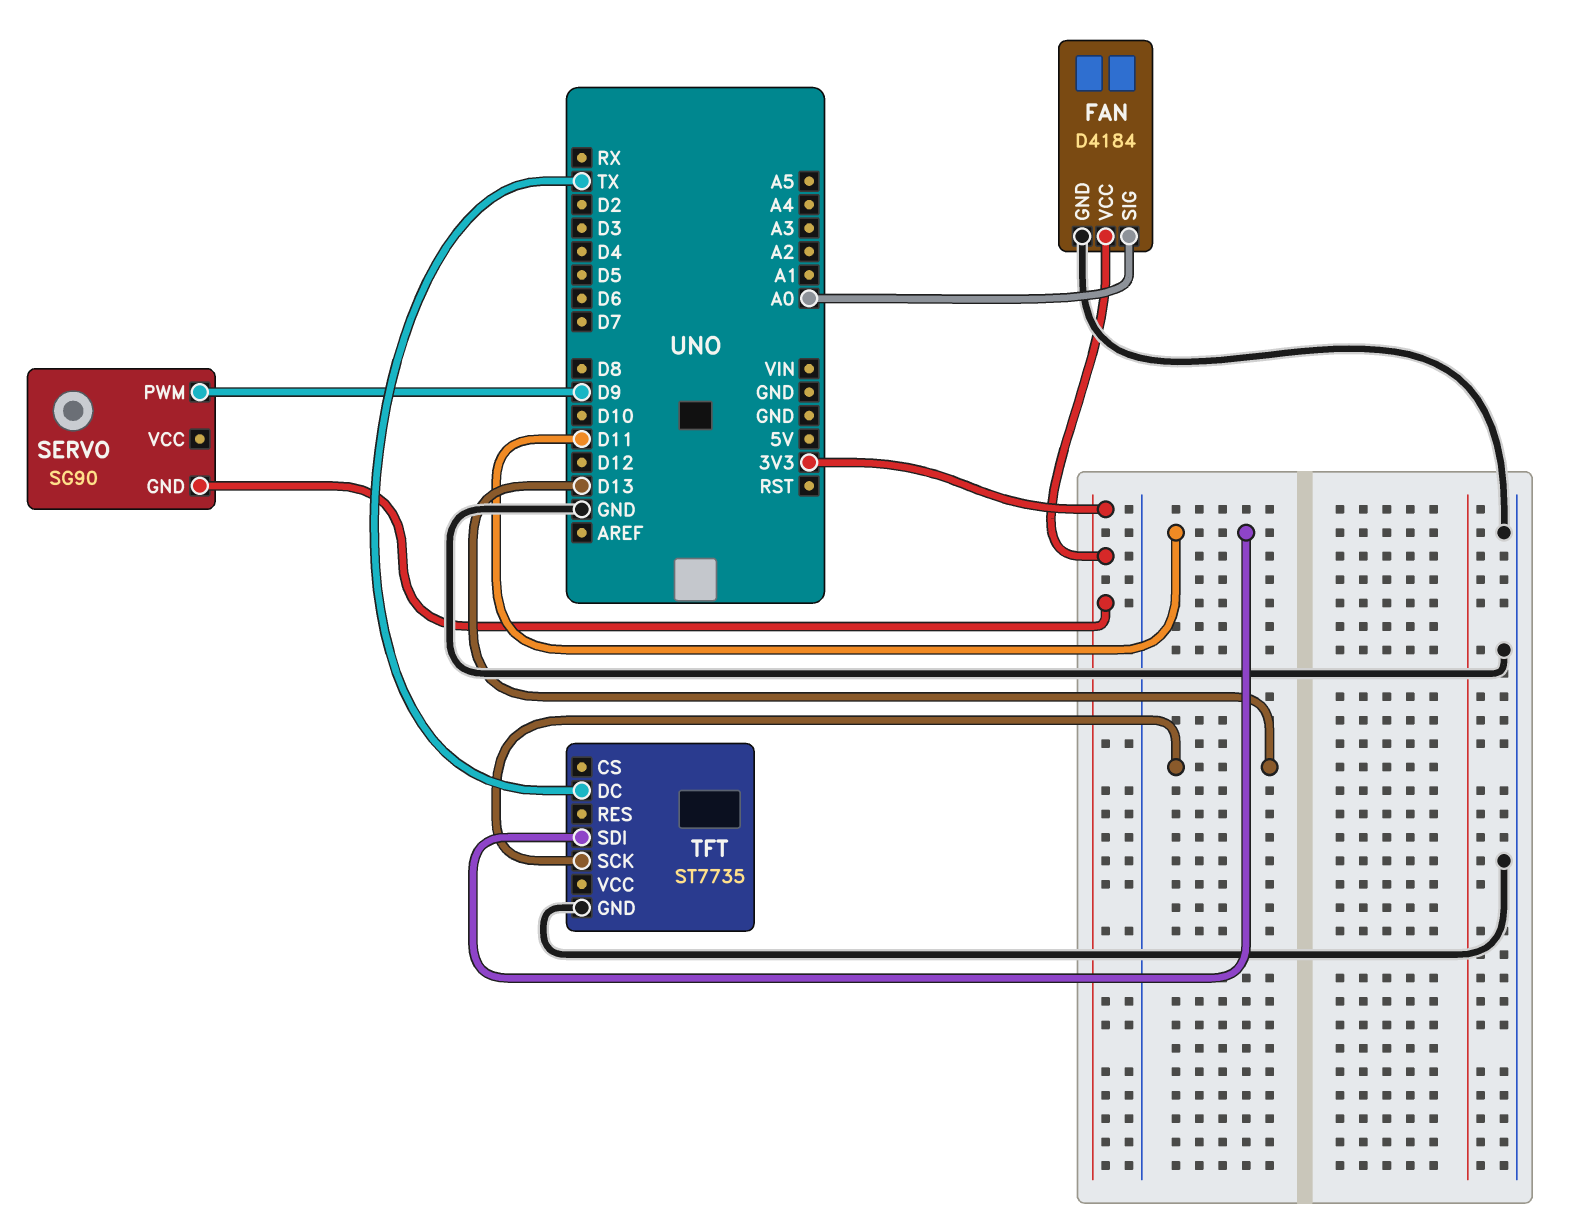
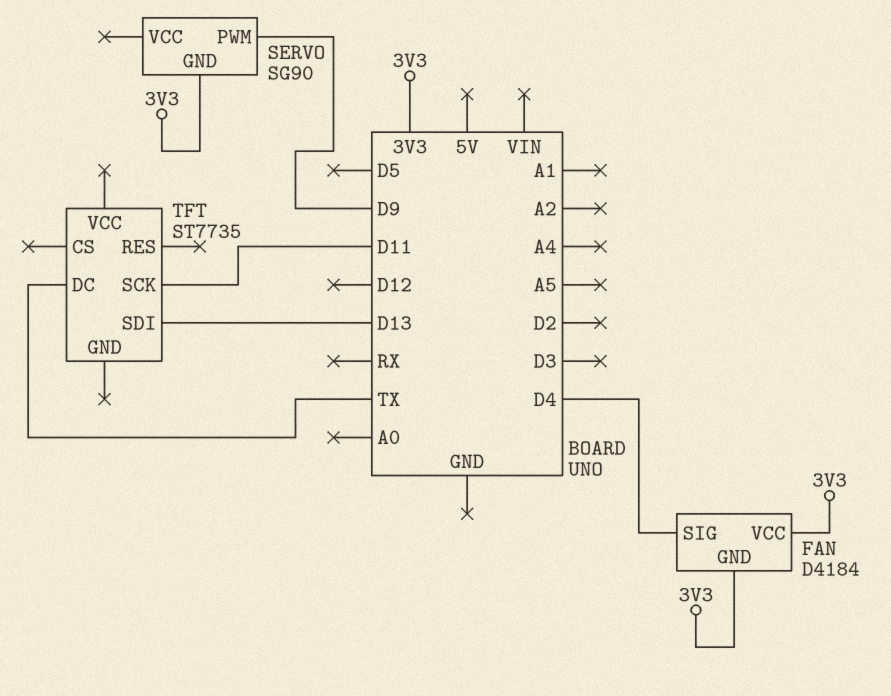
FAN pin GND: GND -> 3V3
FAN pin SIG: A0 -> D4
TFT pin GND: GND -> none
TFT pin SCK: D13 -> D11
TFT pin SDI: D11 -> D13

